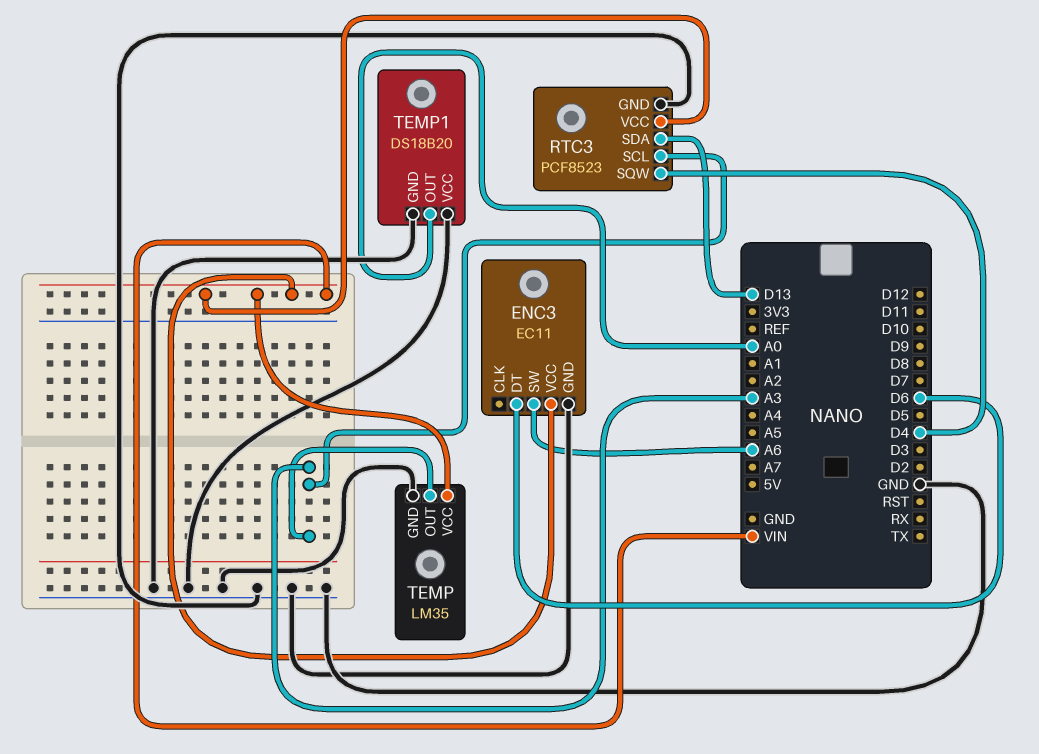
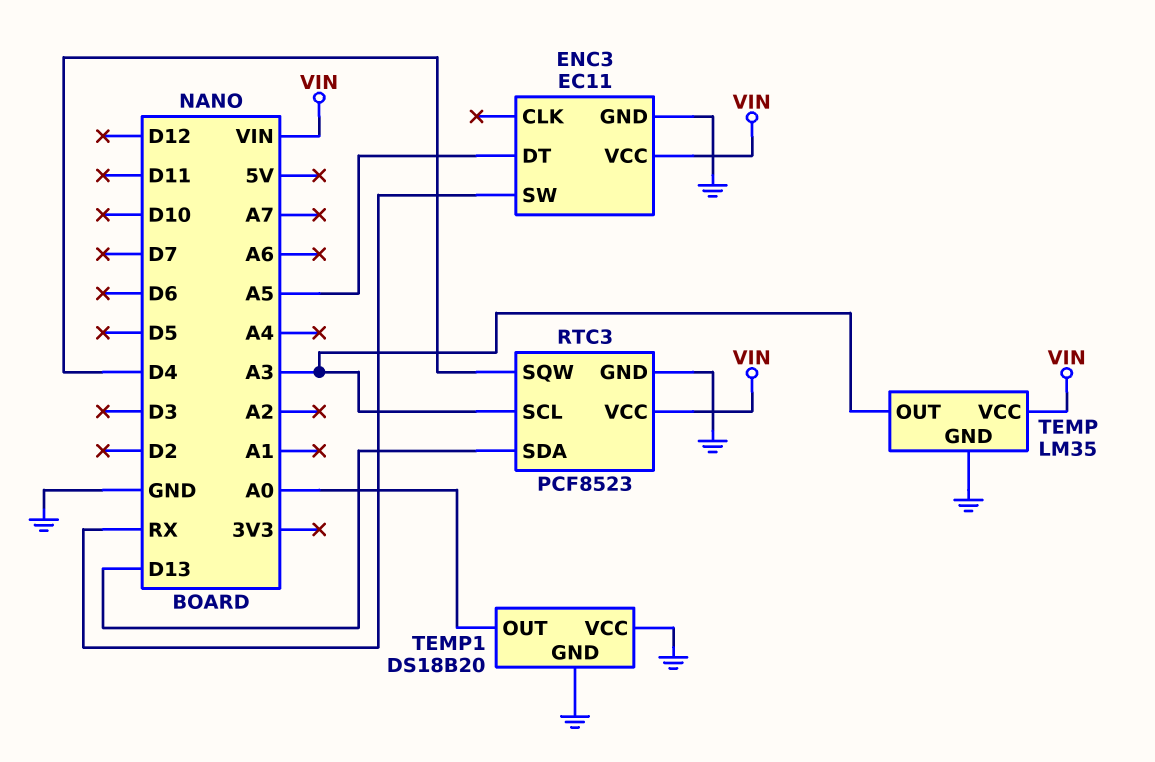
ENC3 pin DT: D6 -> A5
ENC3 pin SW: A6 -> RX

